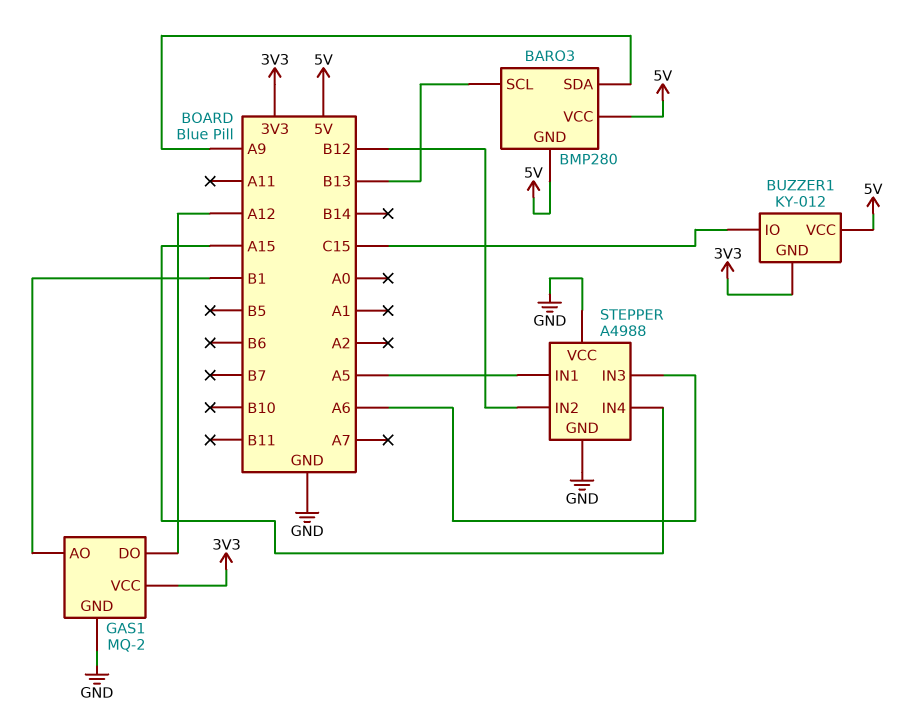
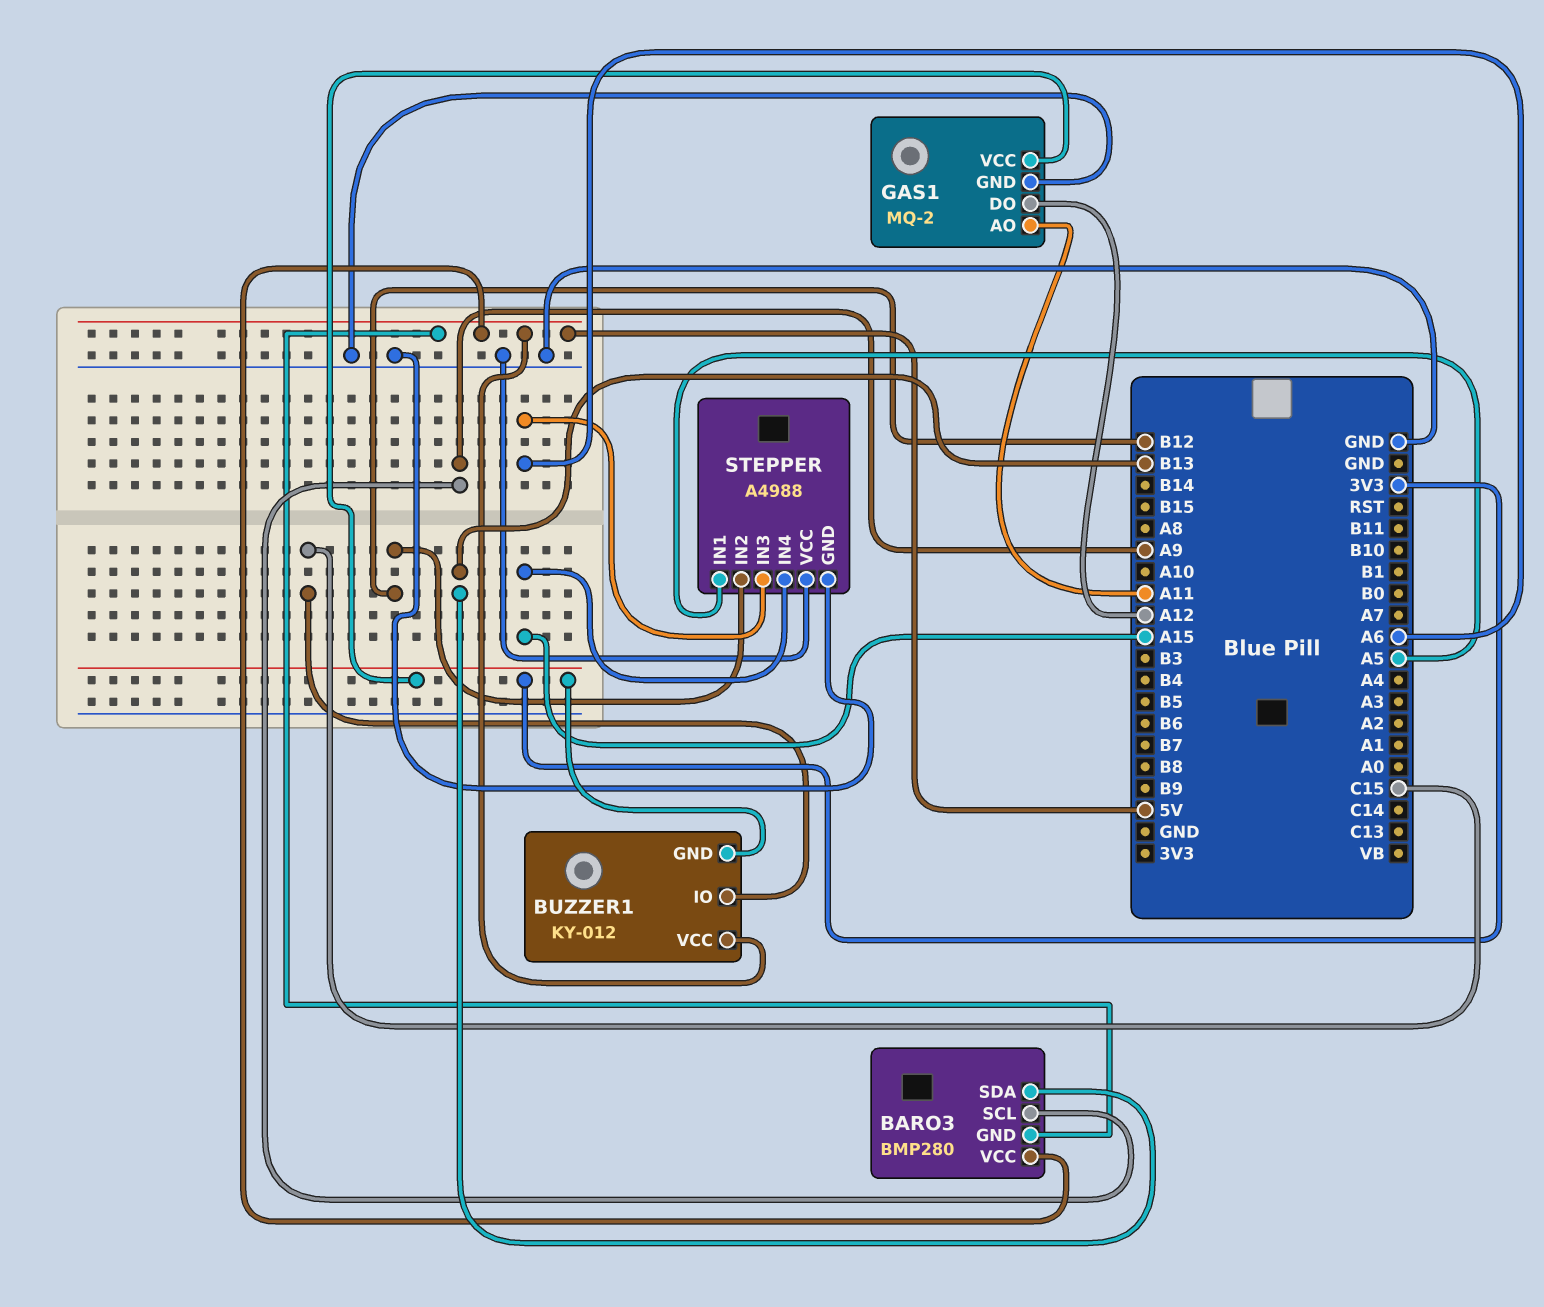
BARO3 pin SCL: B13 -> A9
BARO3 pin SDA: A9 -> B13
GAS1 pin AO: B1 -> A11

